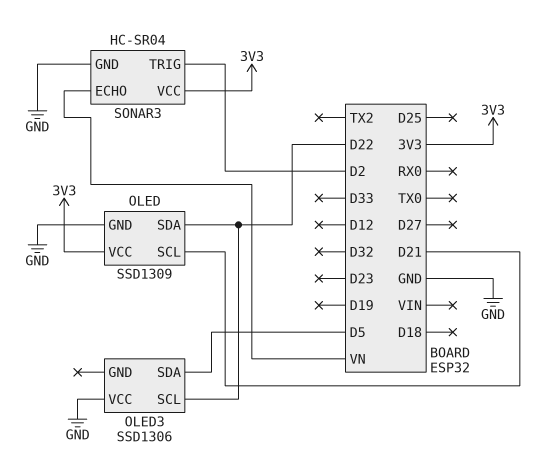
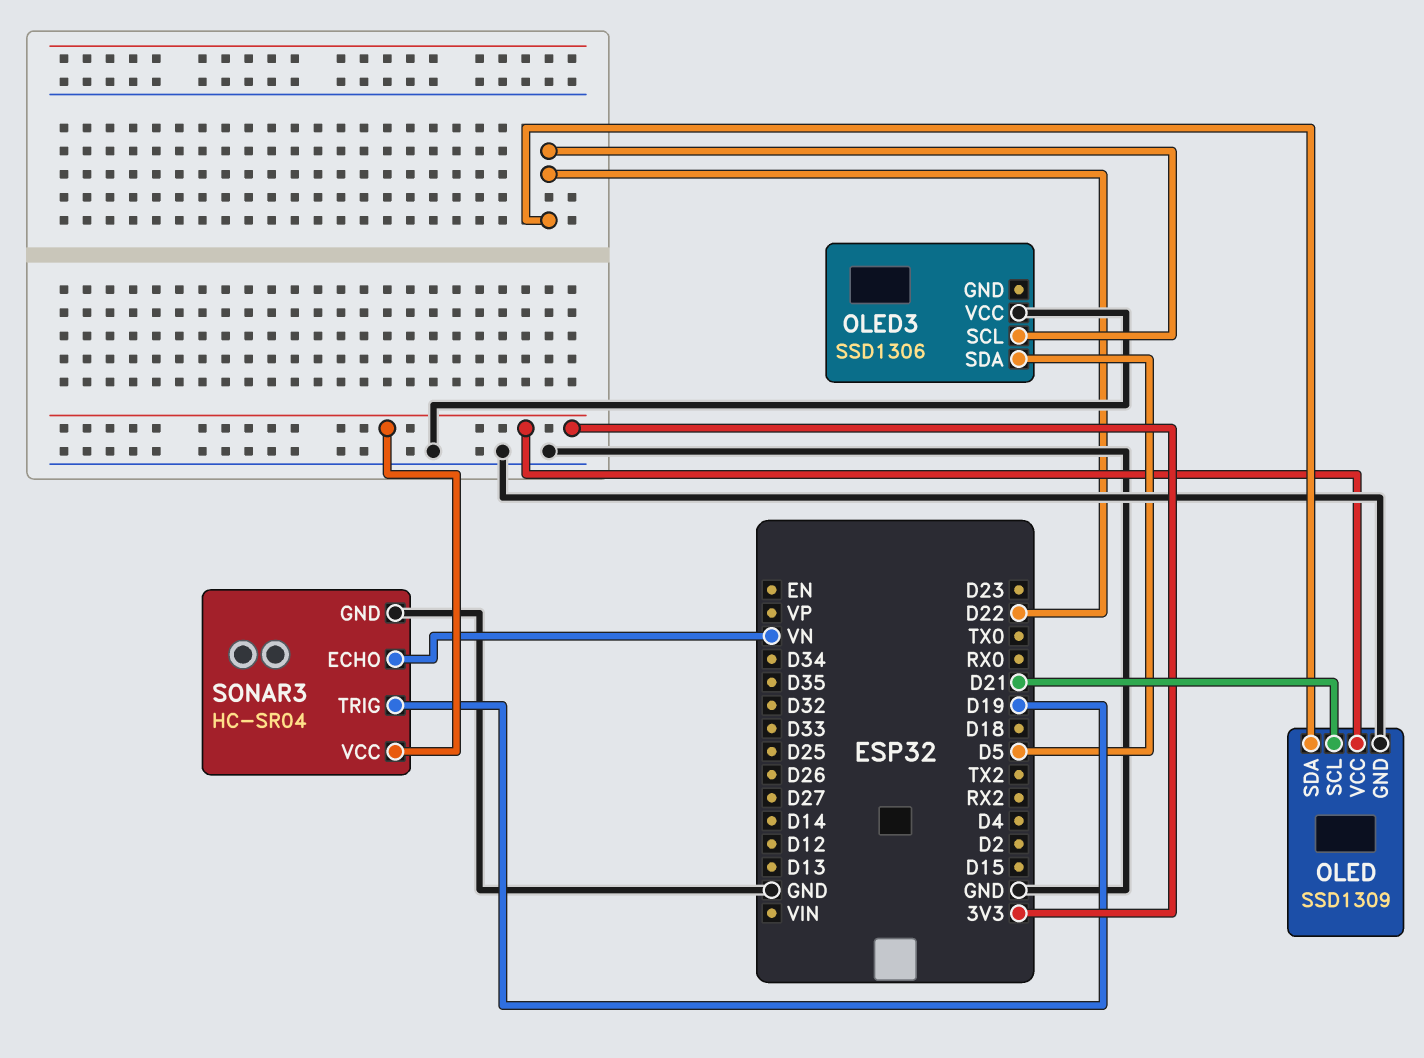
SONAR3 pin TRIG: D2 -> D19

